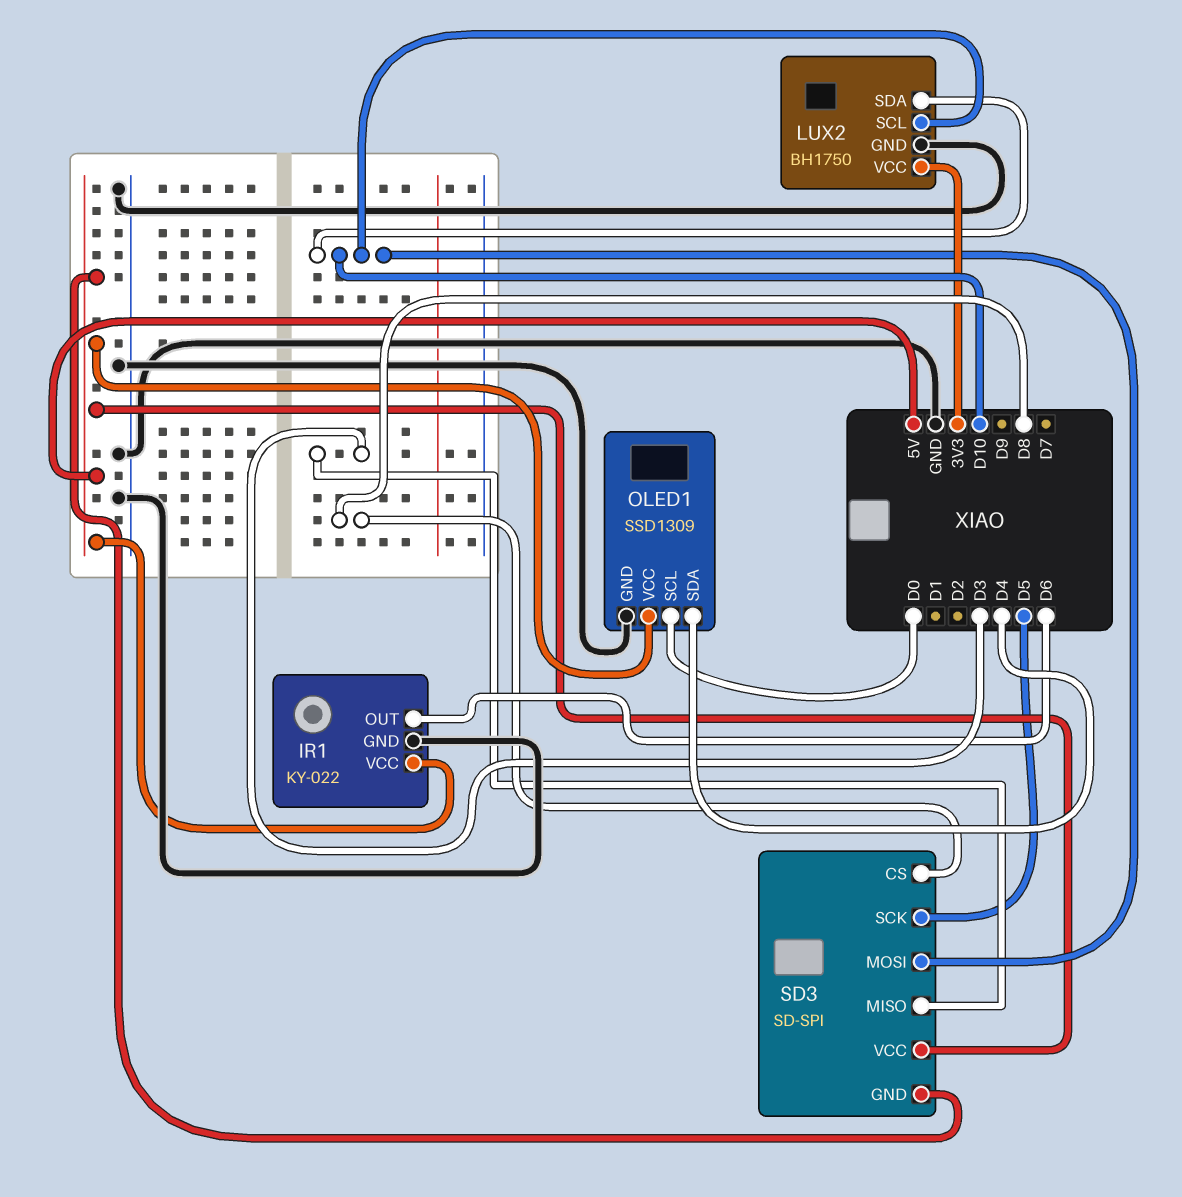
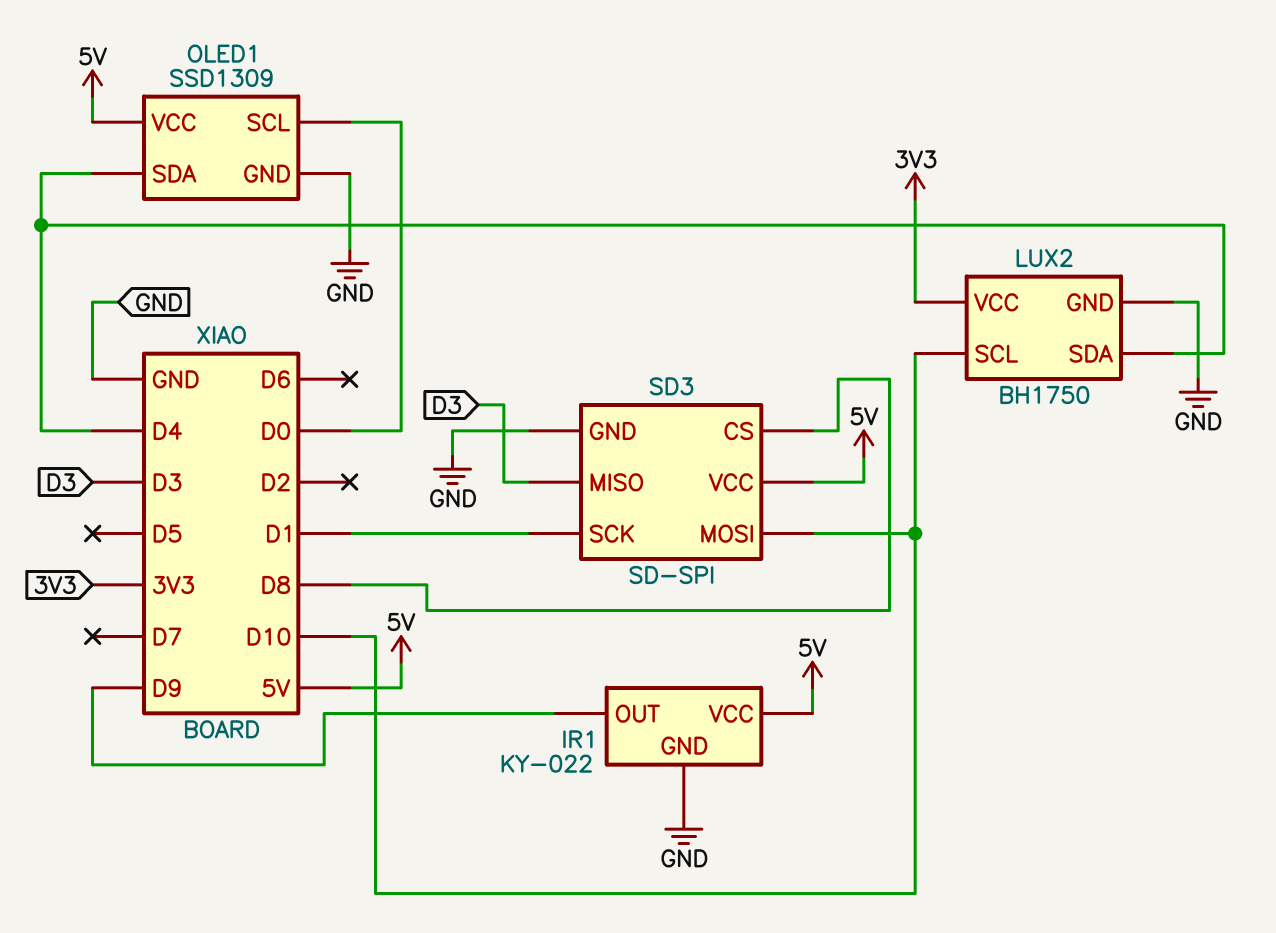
IR1 pin OUT: D6 -> D9
LUX2 pin SDA: D10 -> D4
SD3 pin GND: 5V -> GND
SD3 pin SCK: D5 -> D1

